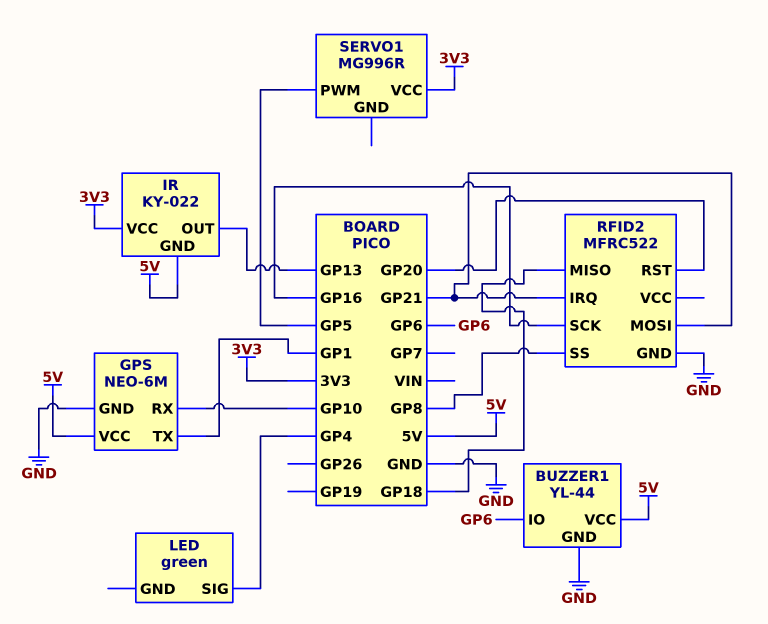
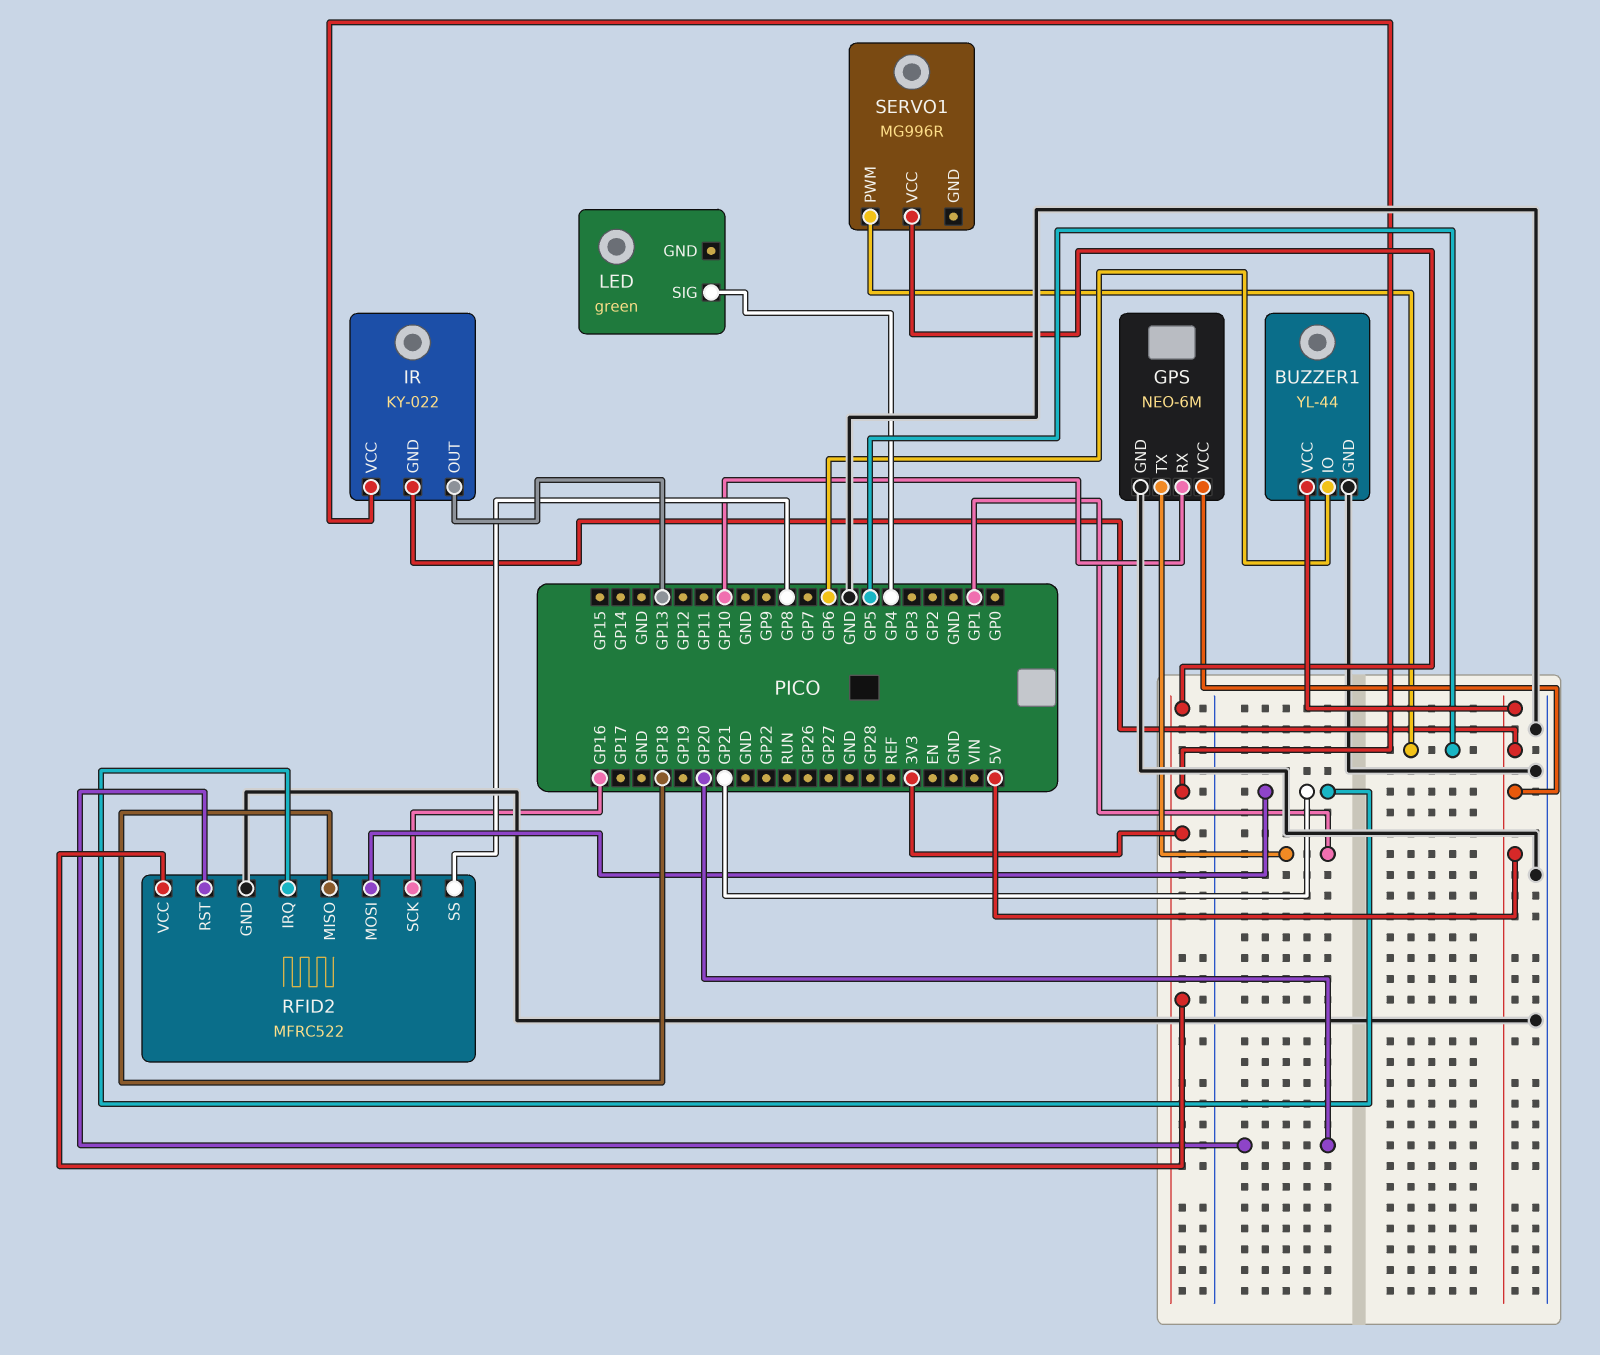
RFID2 pin VCC: none -> 3V3

